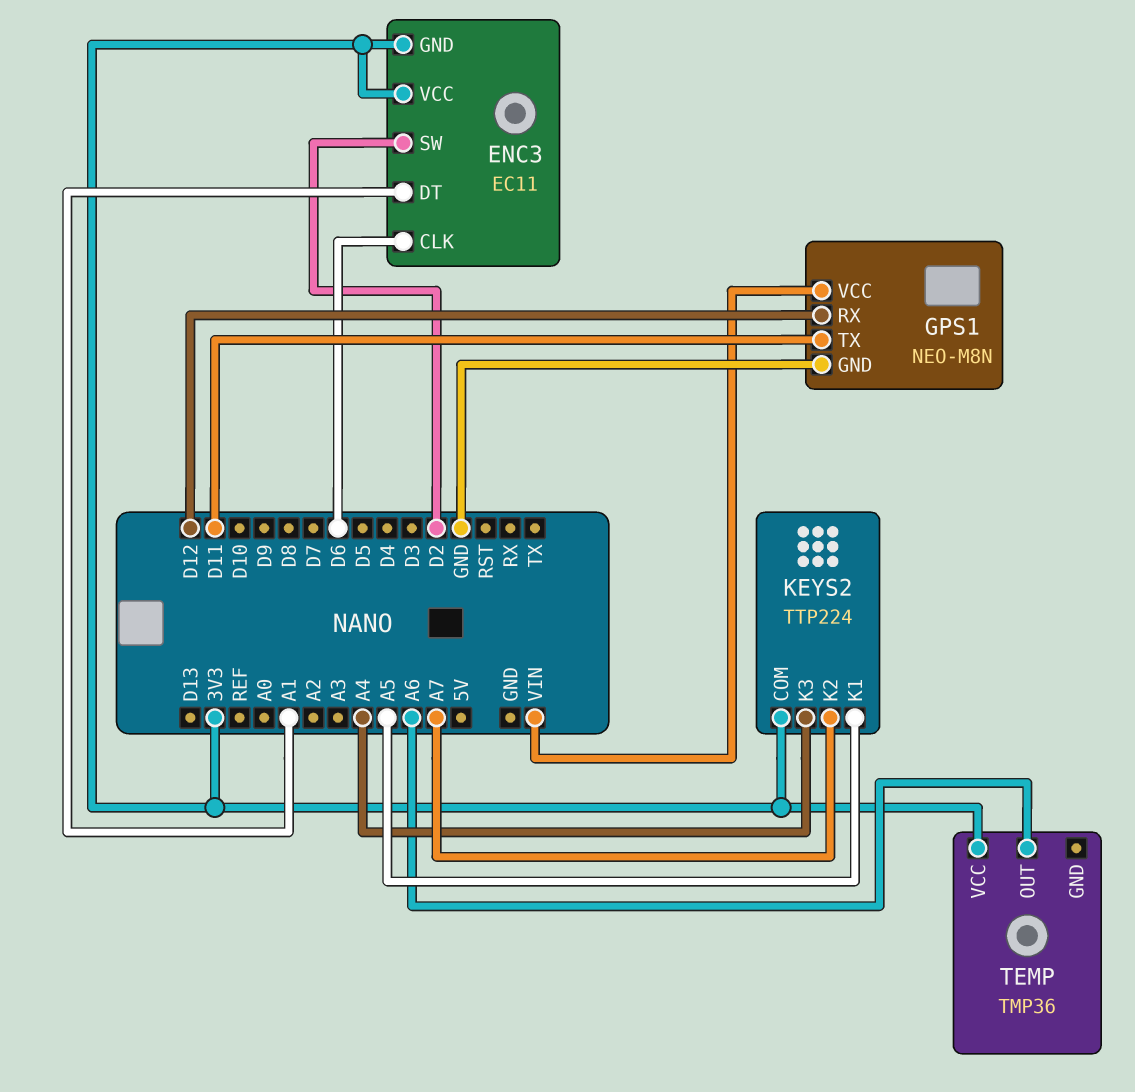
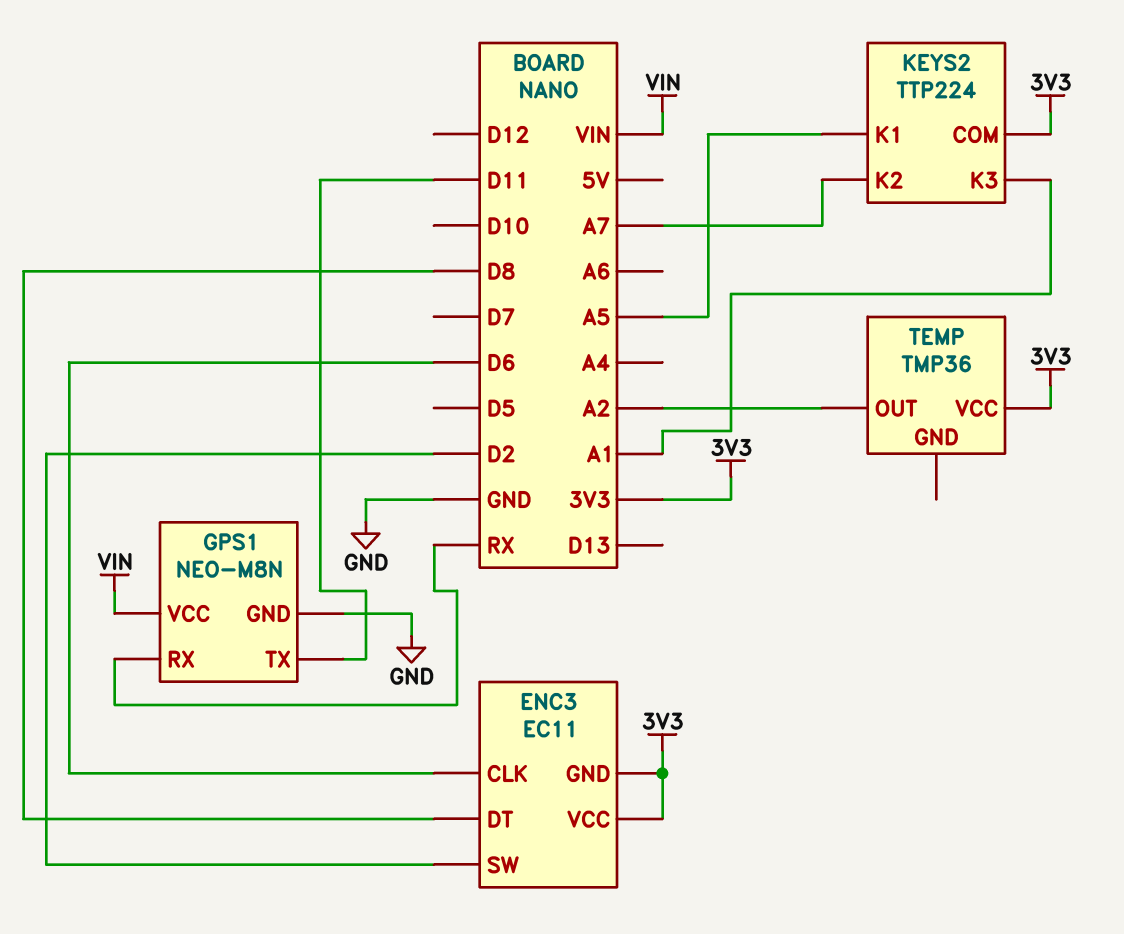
ENC3 pin DT: A1 -> D8
GPS1 pin RX: D12 -> RX
KEYS2 pin K3: A4 -> A1
TEMP pin OUT: A6 -> A2

